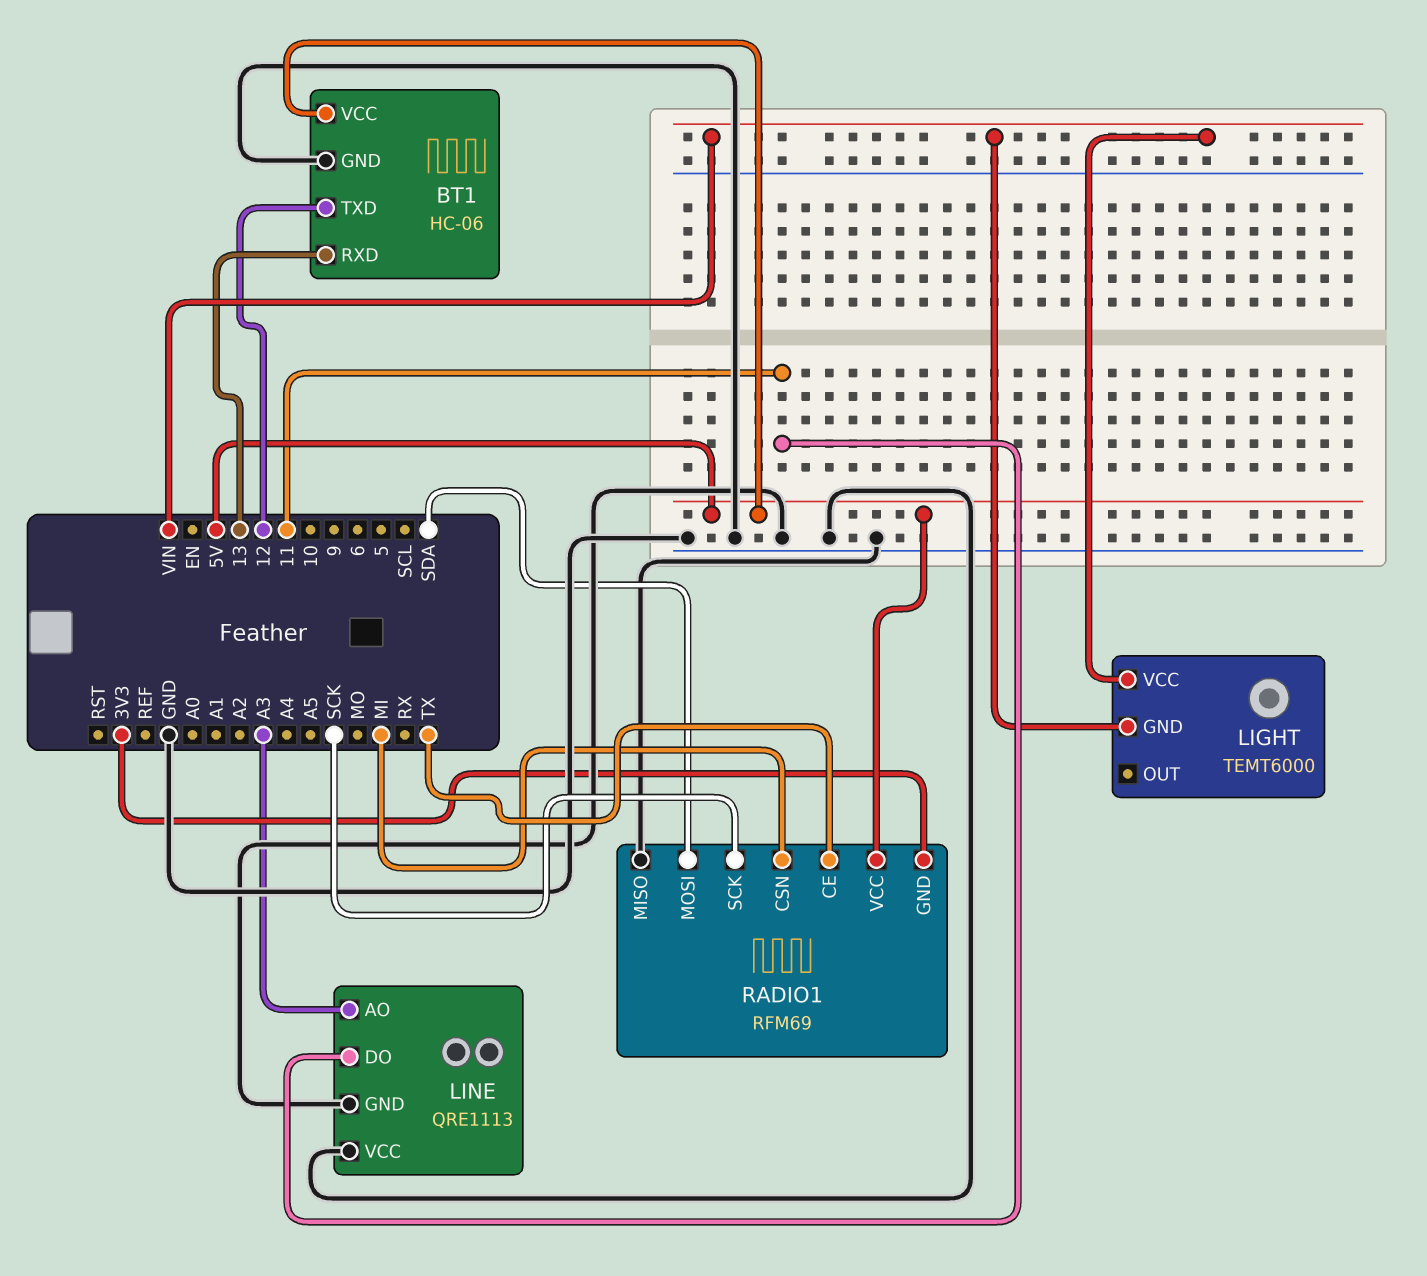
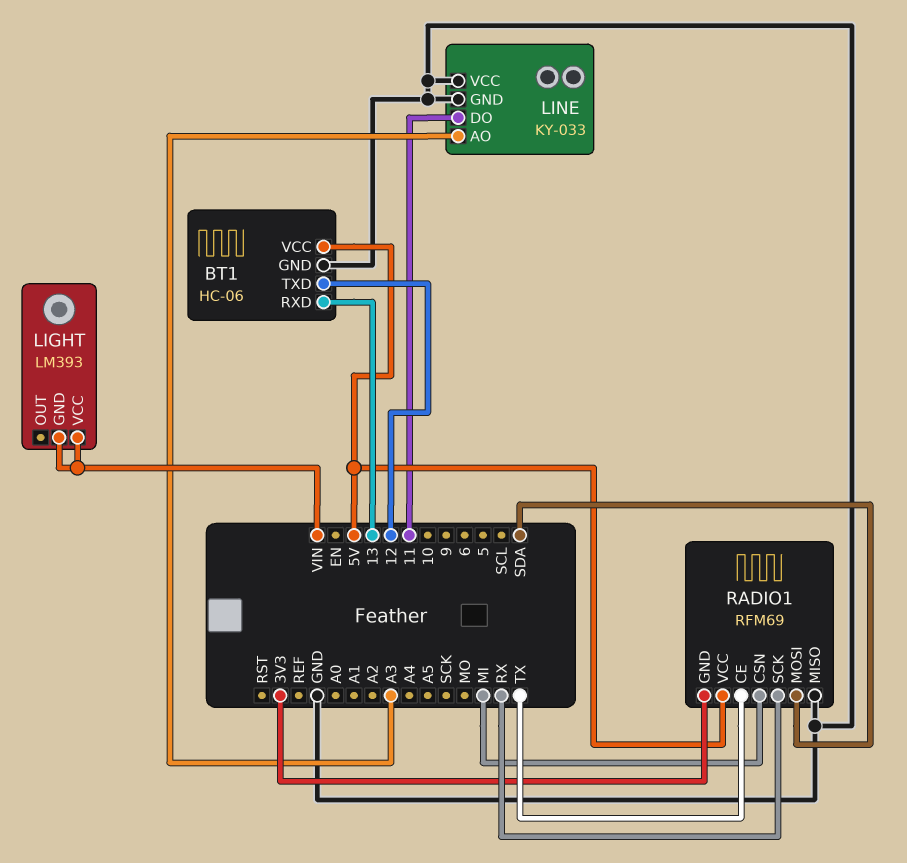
LIGHT: TEMT6000 -> LM393
LINE: QRE1113 -> KY-033
RADIO1 pin SCK: SCK -> RX

